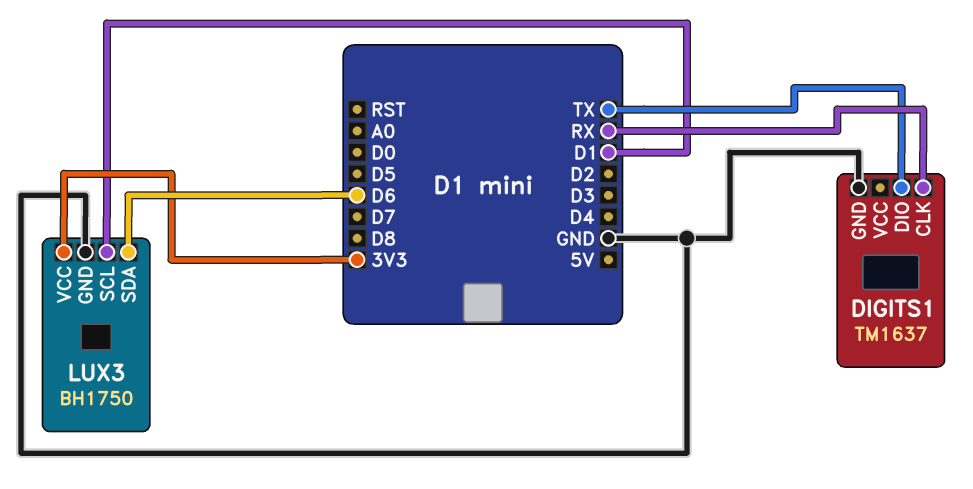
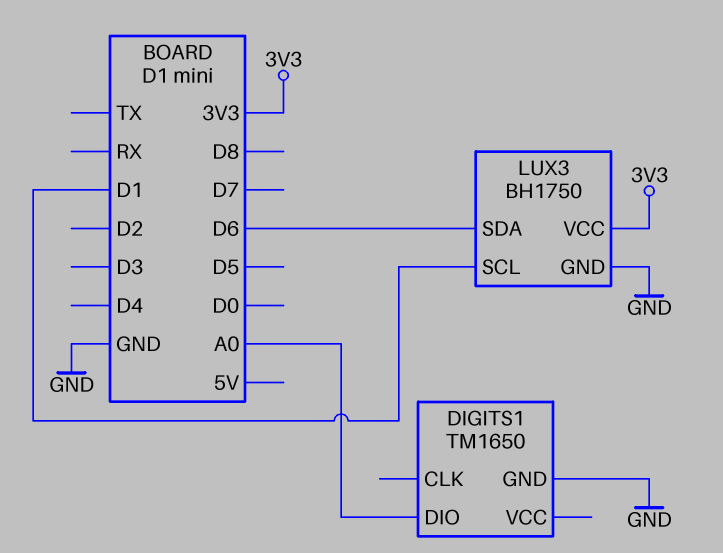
DIGITS1: TM1637 -> TM1650
DIGITS1 pin CLK: RX -> none
DIGITS1 pin DIO: TX -> A0

